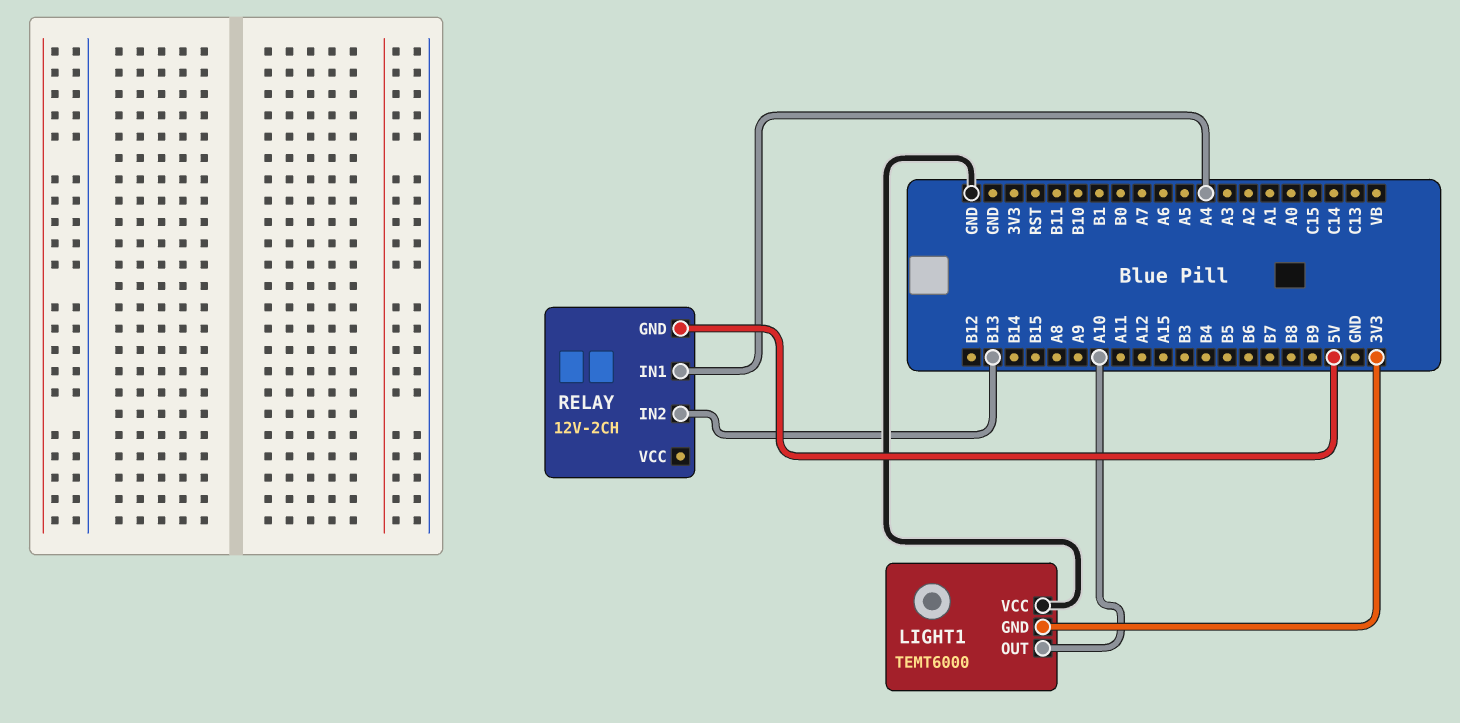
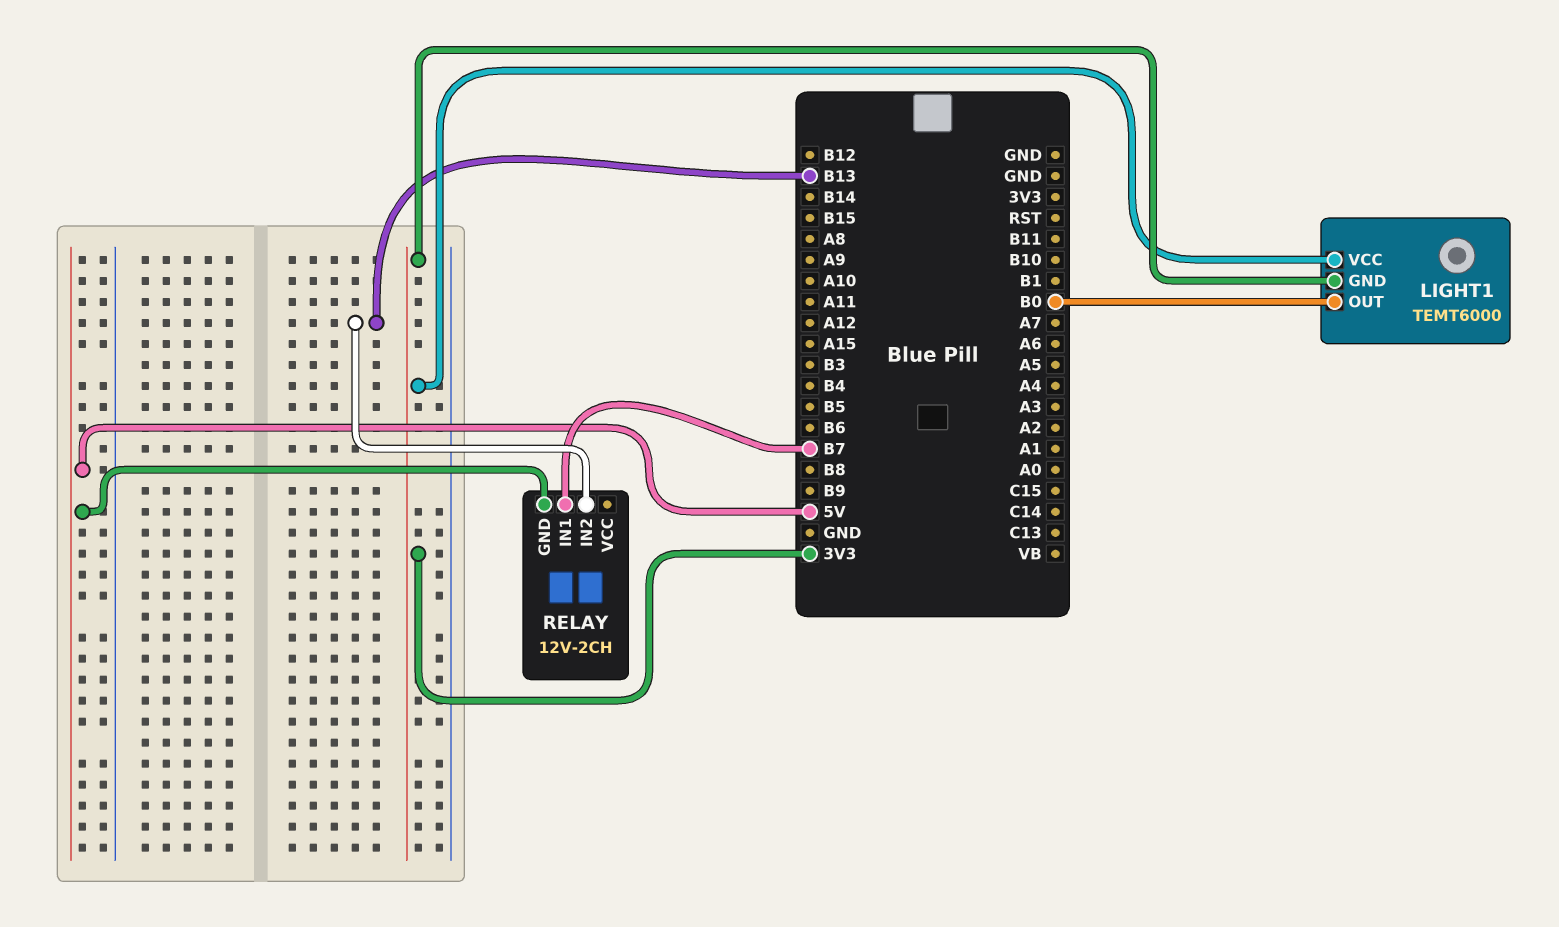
LIGHT1 pin OUT: A10 -> B0
LIGHT1 pin VCC: GND -> 3V3
RELAY pin IN1: A4 -> B7

